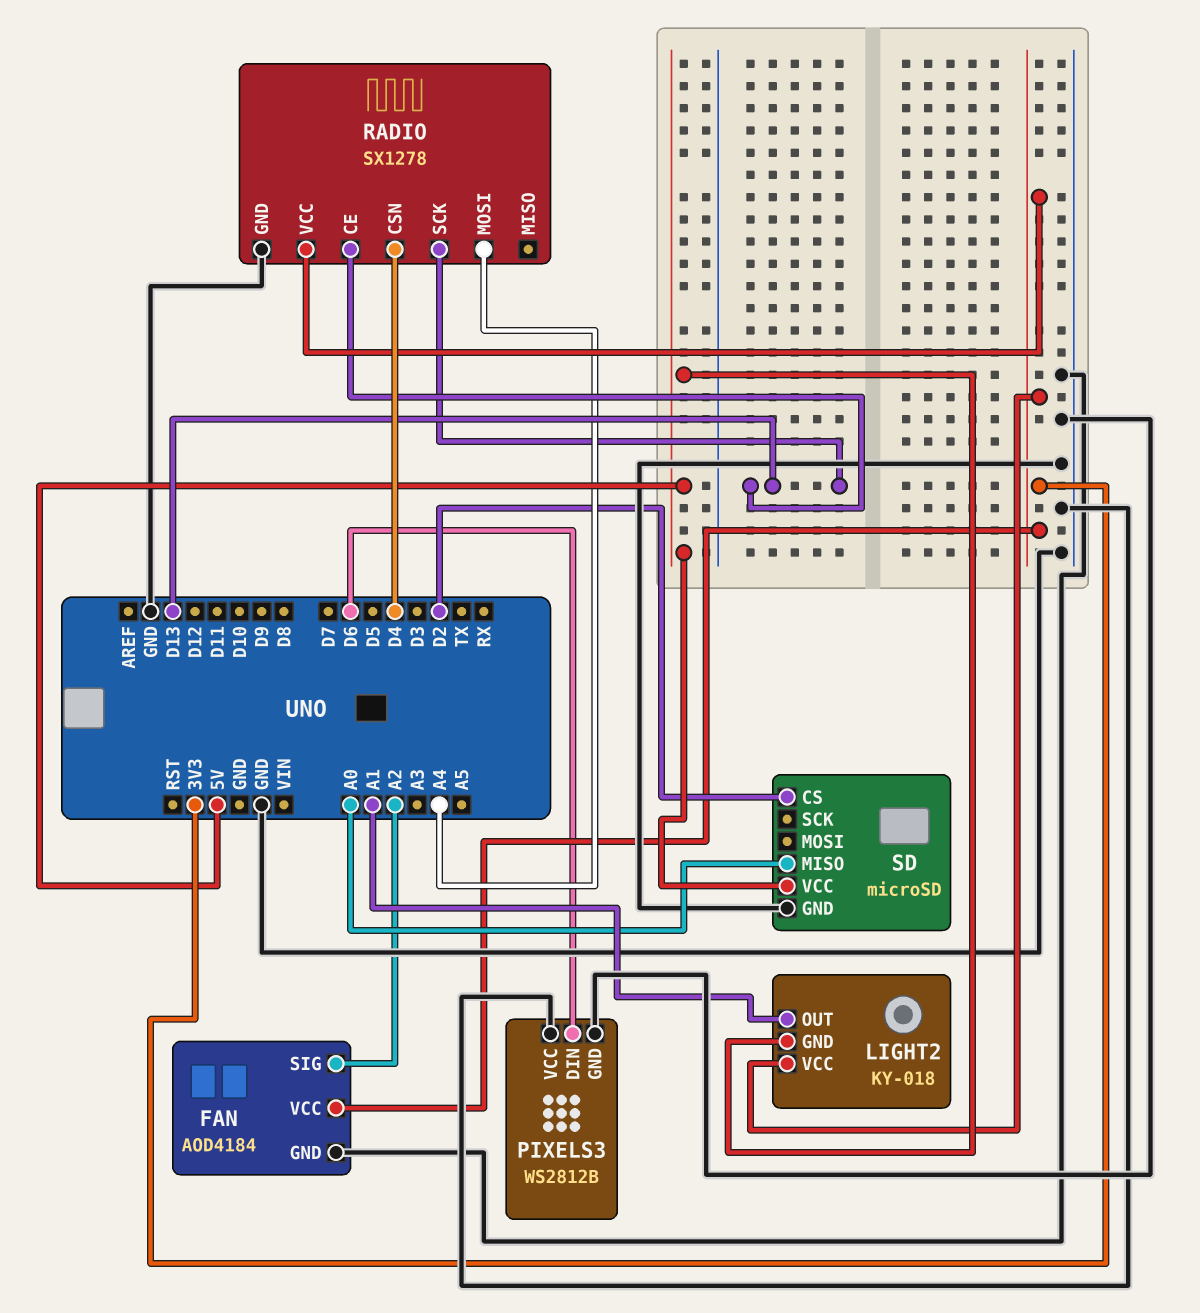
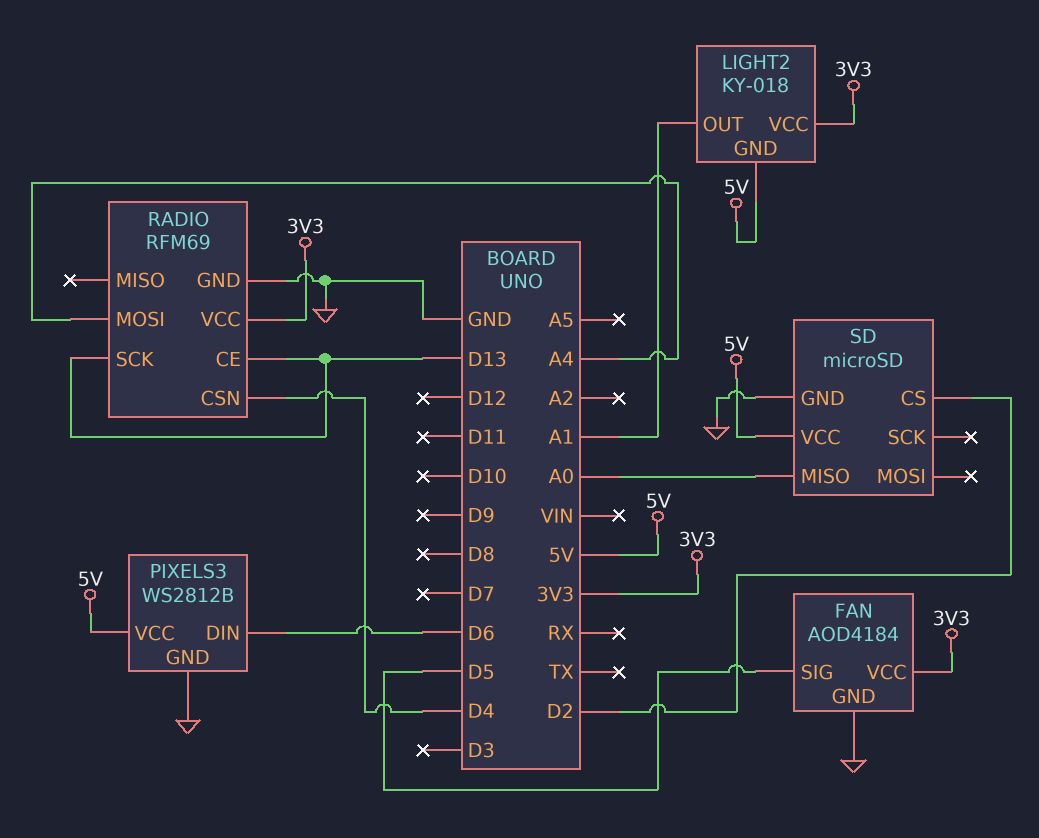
FAN pin SIG: A2 -> D5
PIXELS3 pin VCC: GND -> 5V
RADIO: SX1278 -> RFM69

